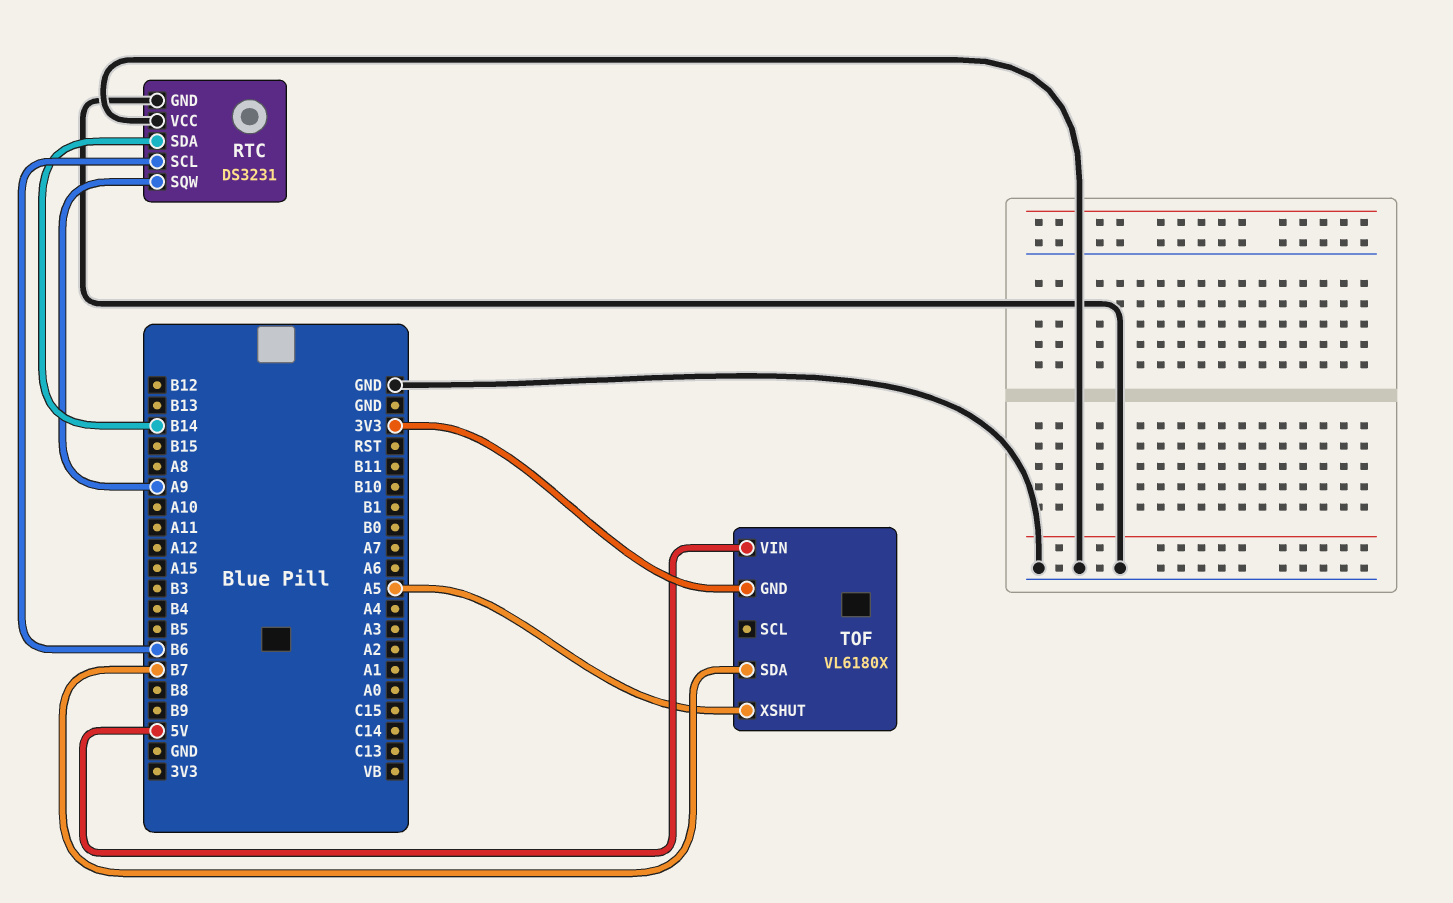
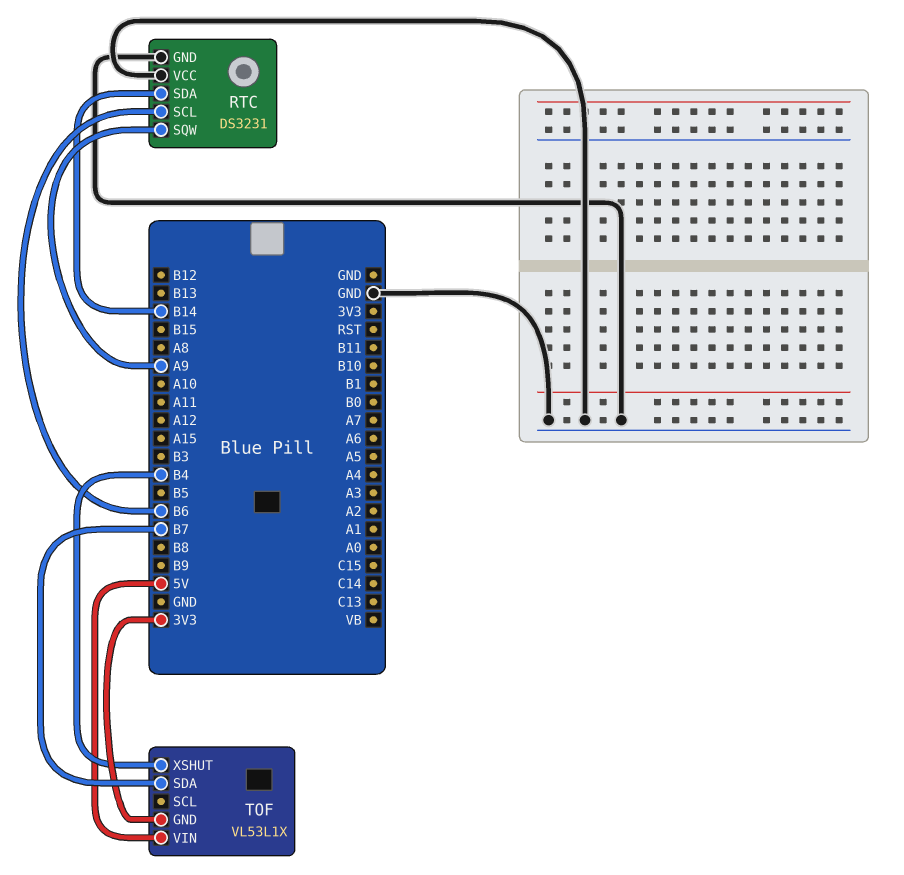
TOF: VL6180X -> VL53L1X
TOF pin XSHUT: A5 -> B4

